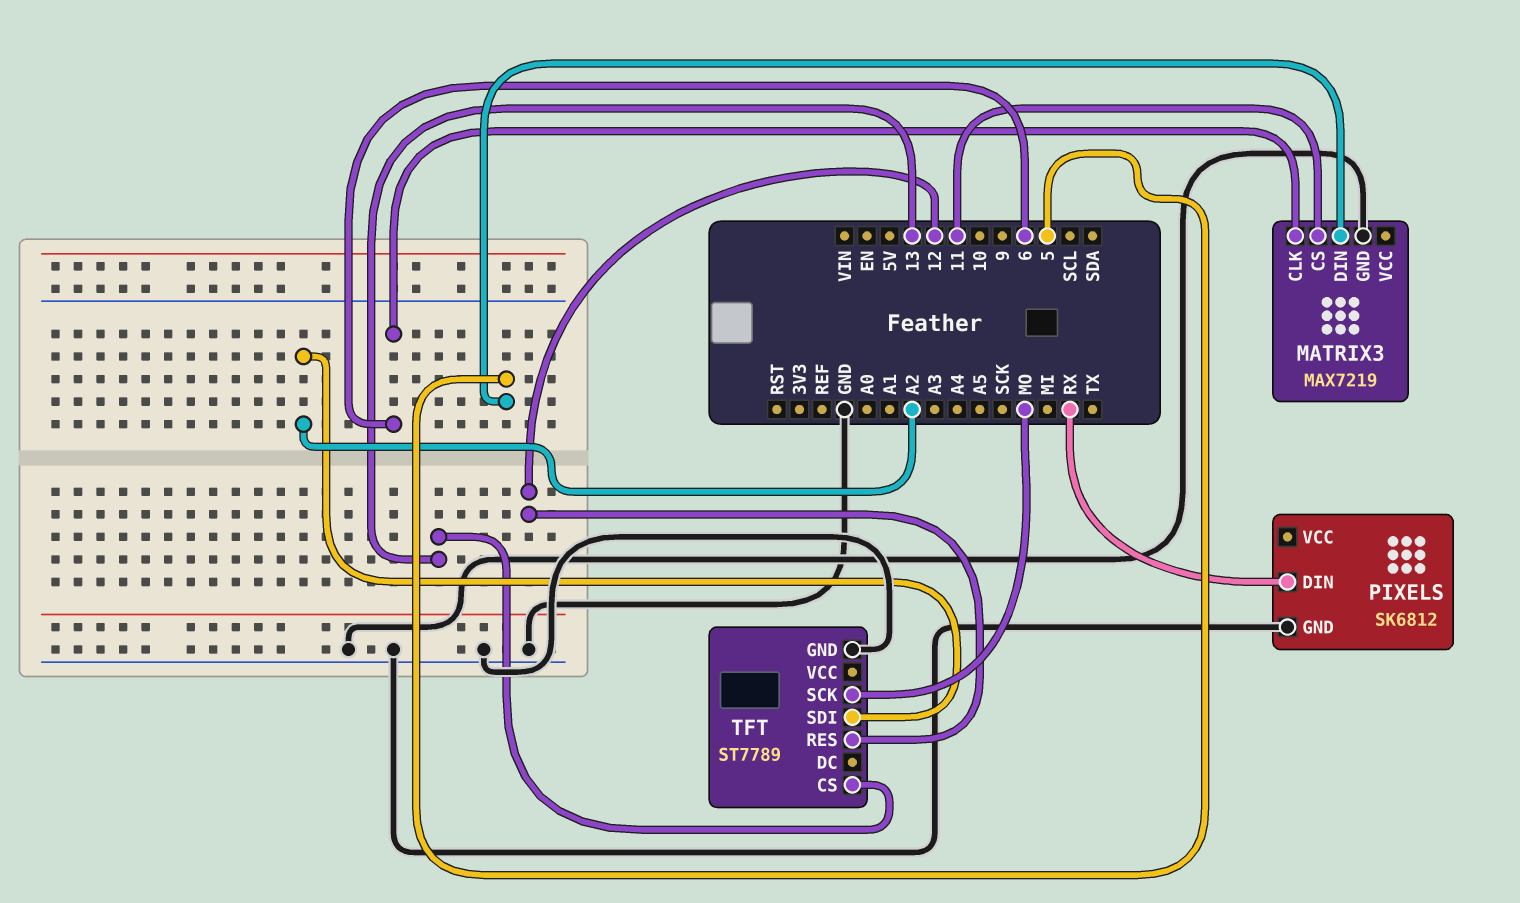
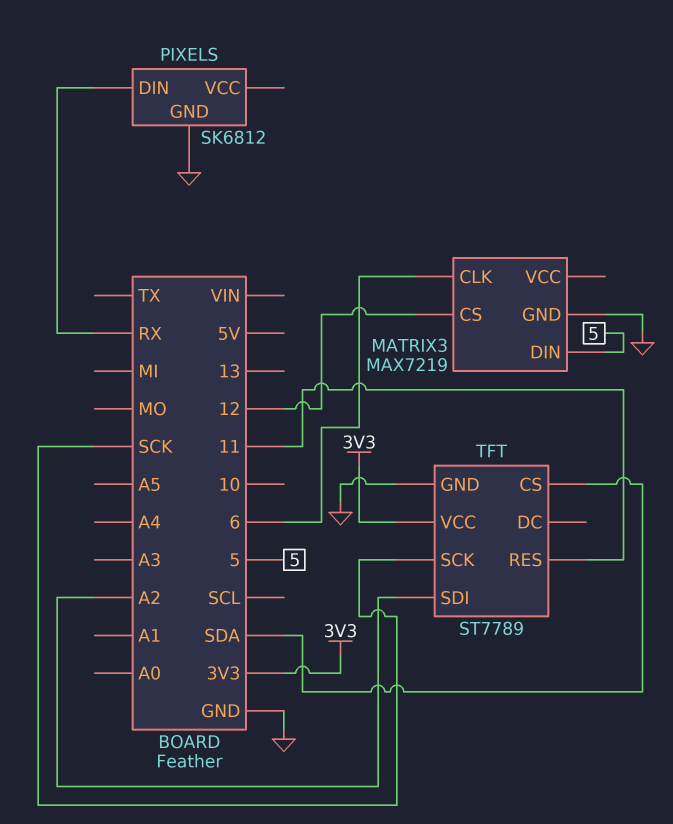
MATRIX3 pin CS: 11 -> 12
TFT pin CS: 13 -> SDA
TFT pin RES: 12 -> 11
TFT pin SCK: MO -> SCK
TFT pin VCC: none -> 3V3

